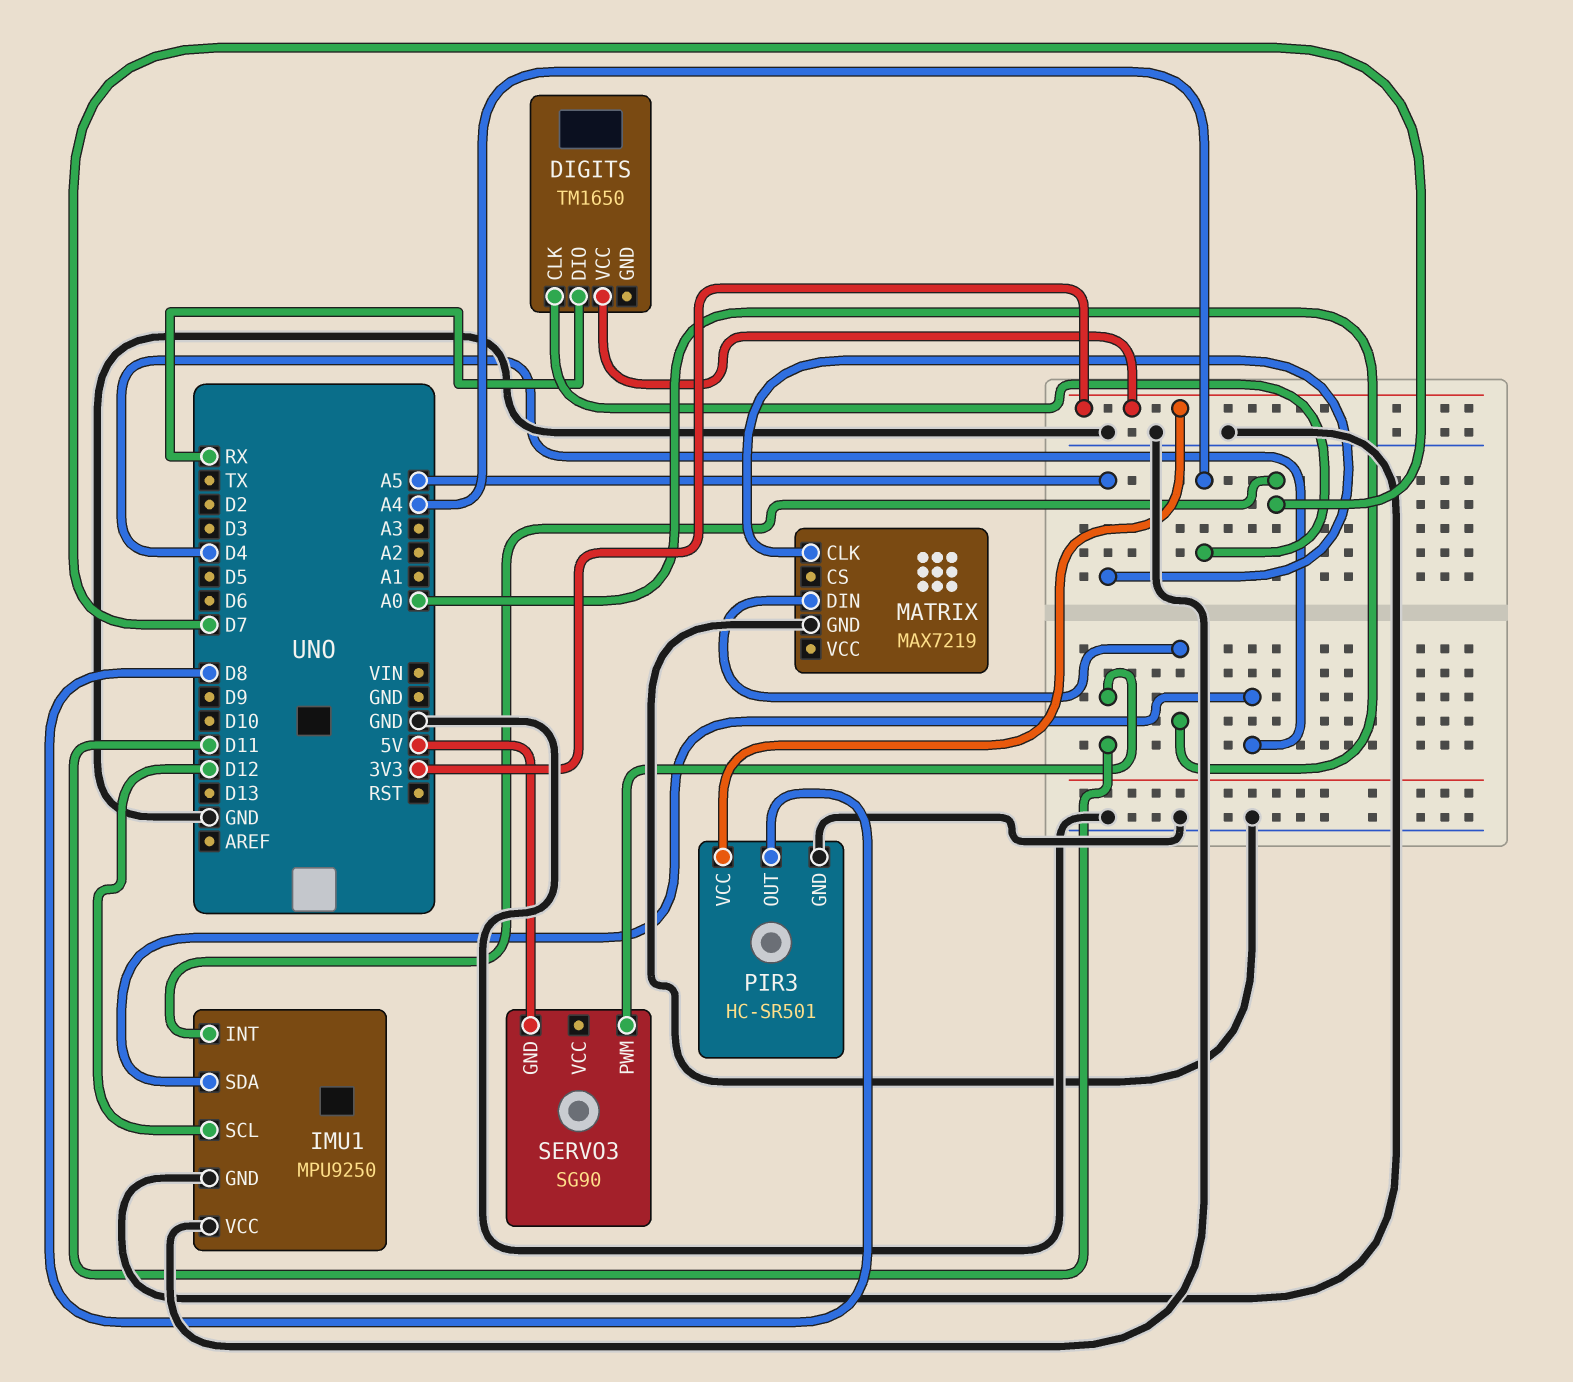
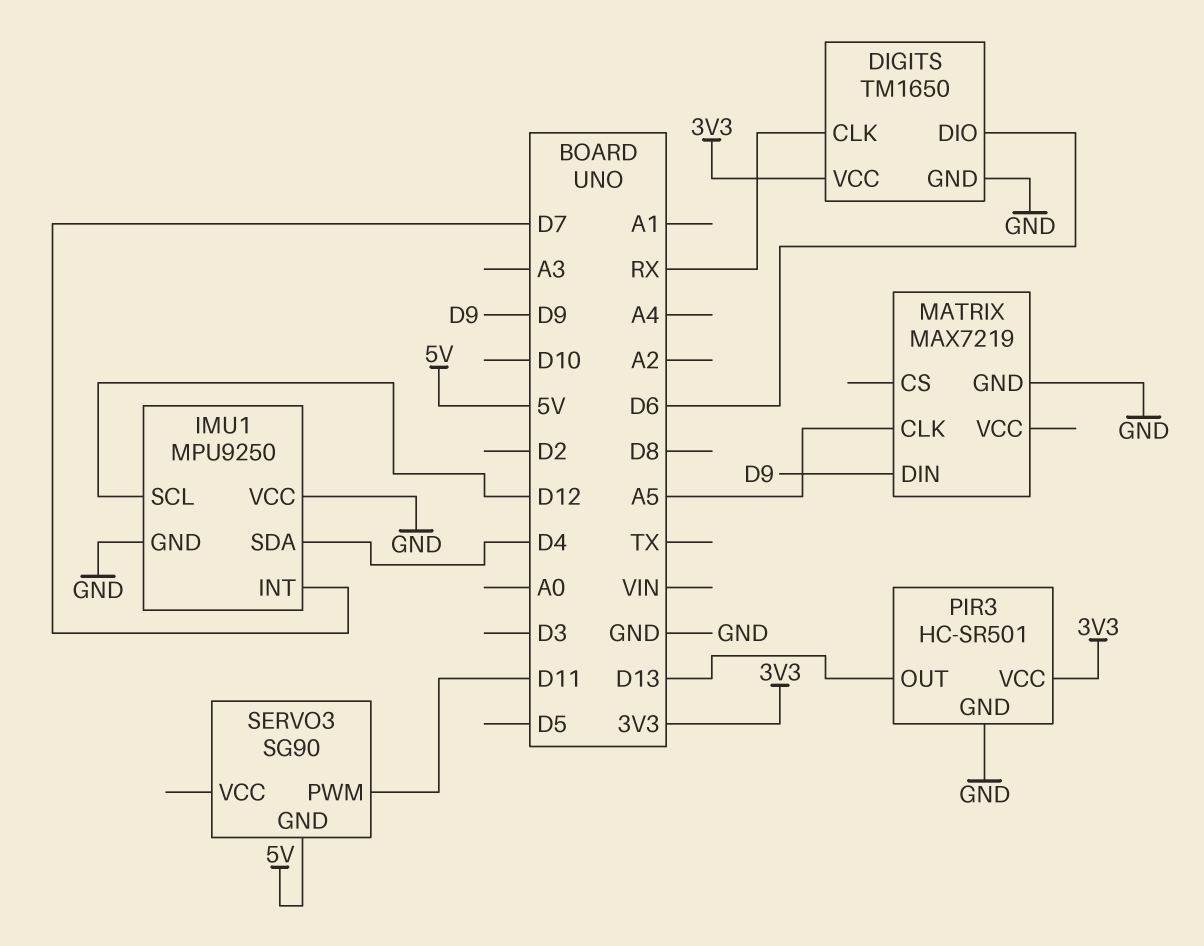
DIGITS pin CLK: A4 -> RX
DIGITS pin DIO: RX -> D6
DIGITS pin GND: none -> GND
MATRIX pin DIN: A0 -> D9
PIR3 pin OUT: D8 -> D13

